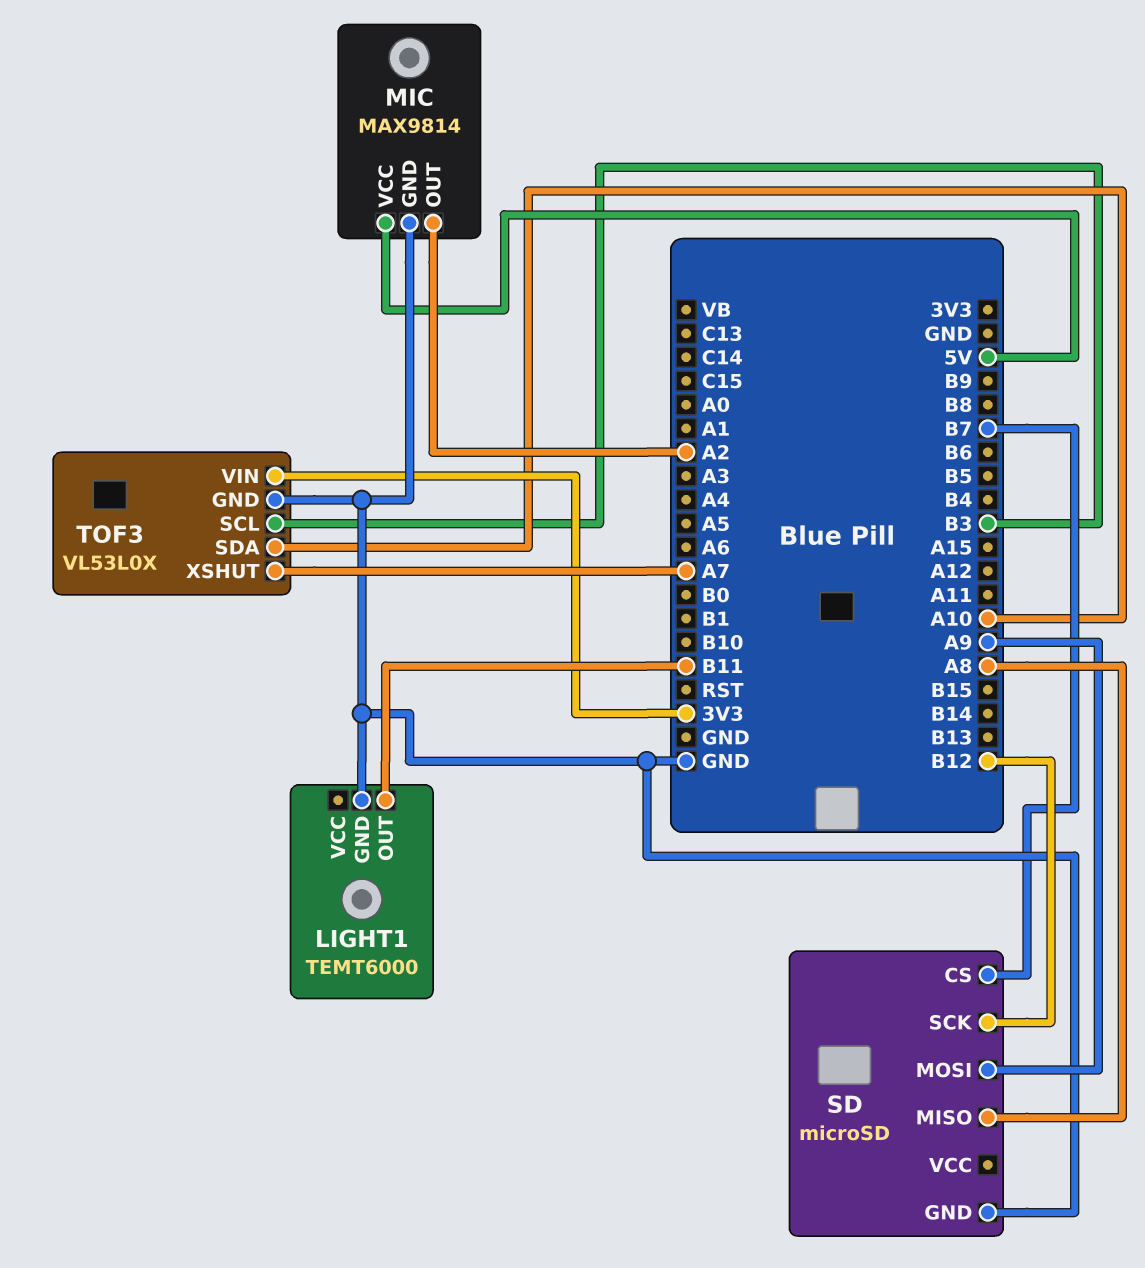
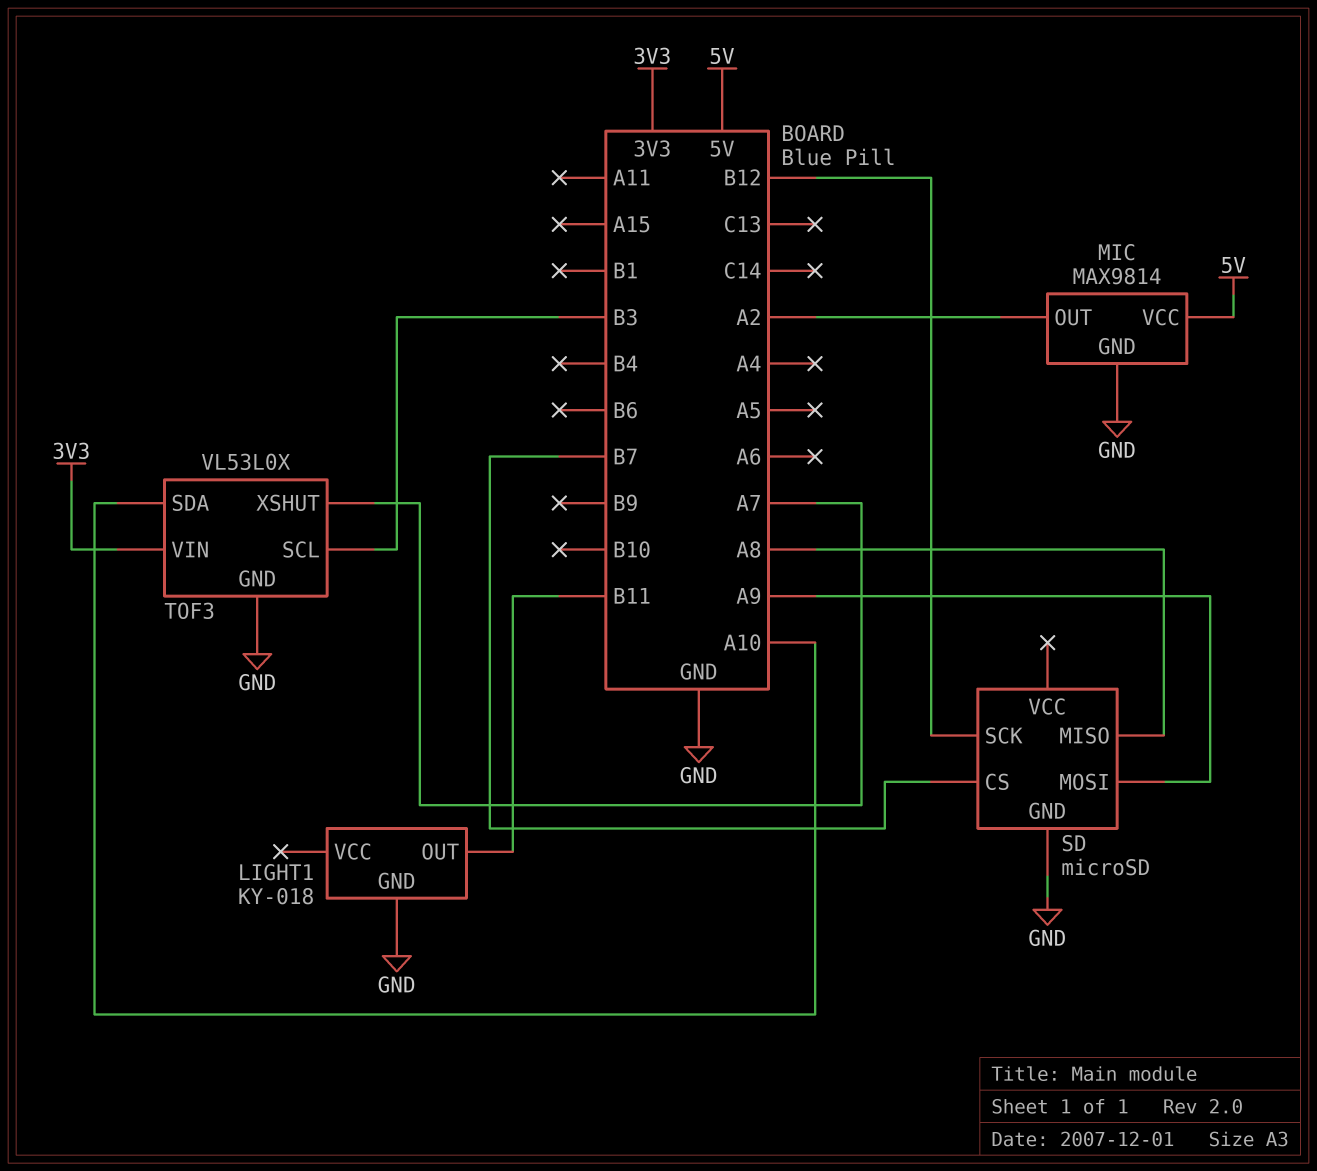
LIGHT1: TEMT6000 -> KY-018

